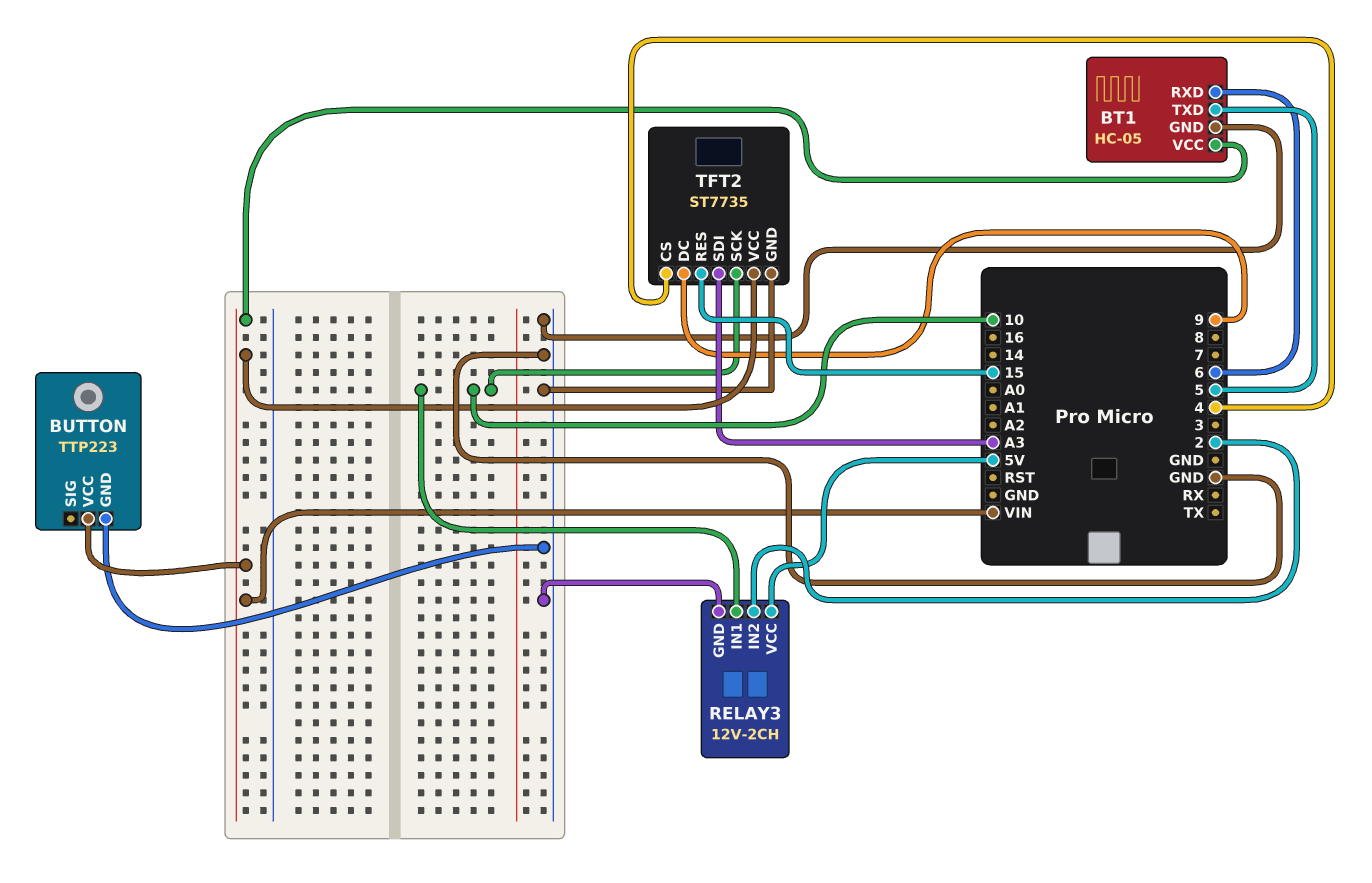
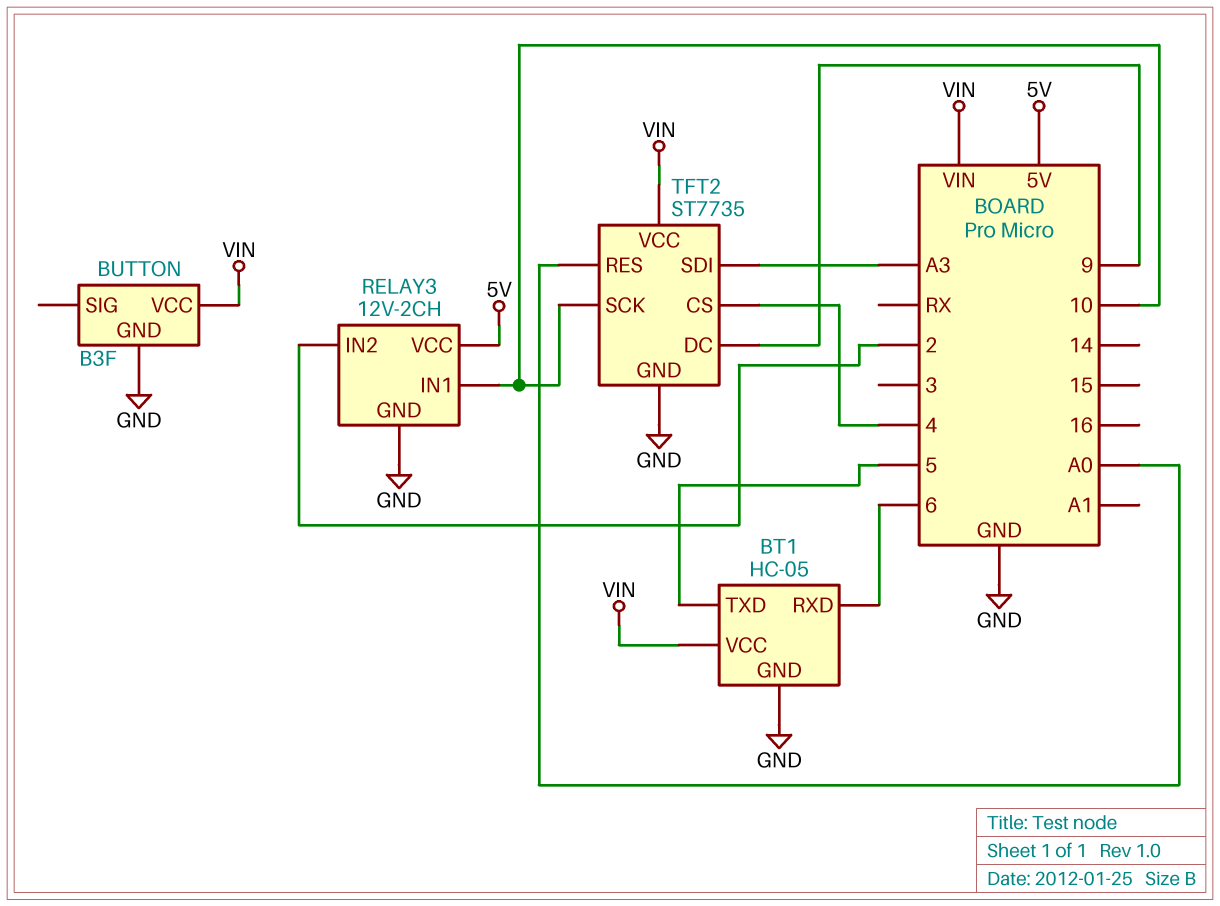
BUTTON: TTP223 -> B3F
TFT2 pin RES: 15 -> A0

